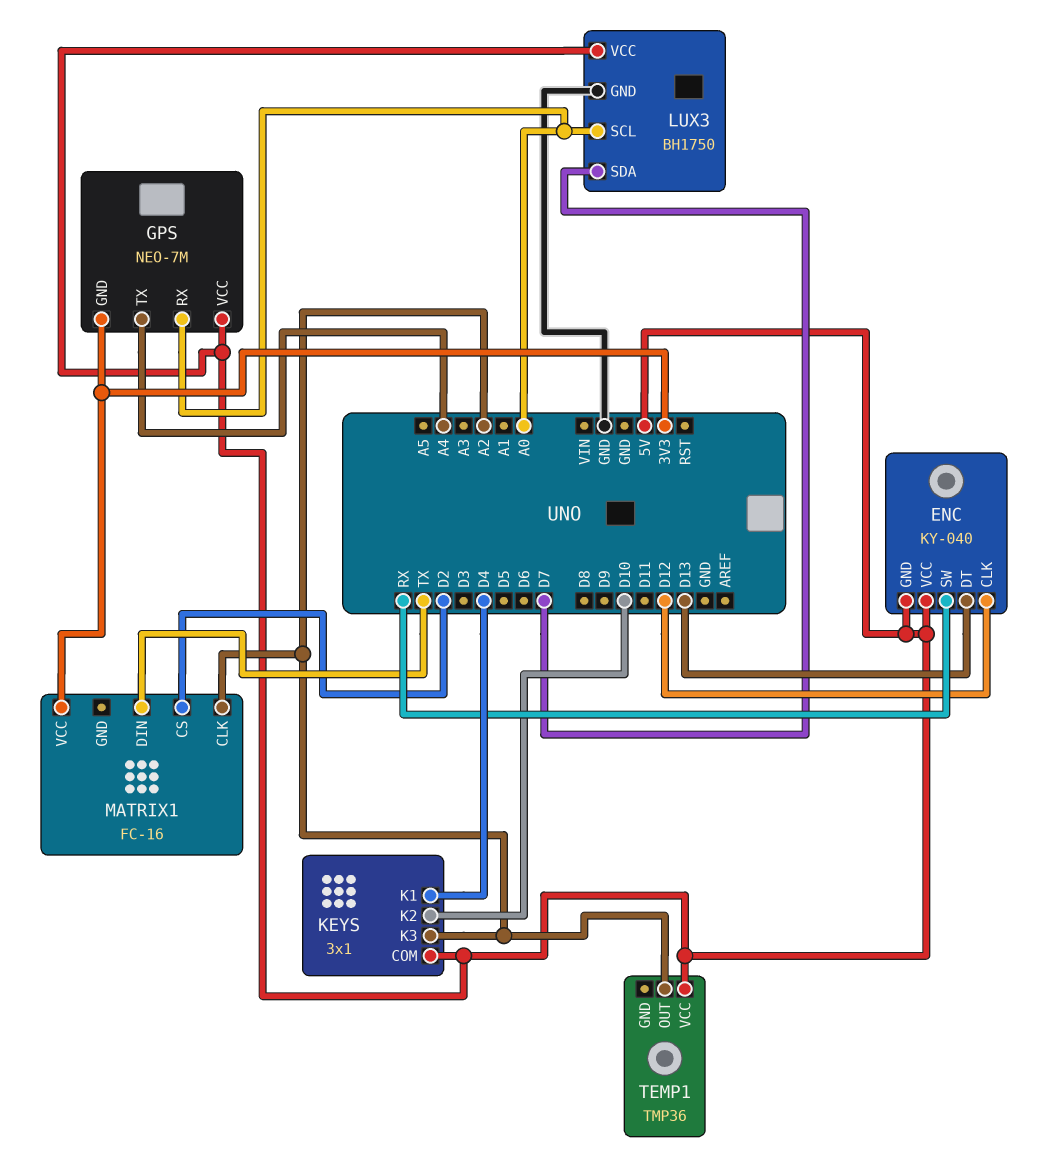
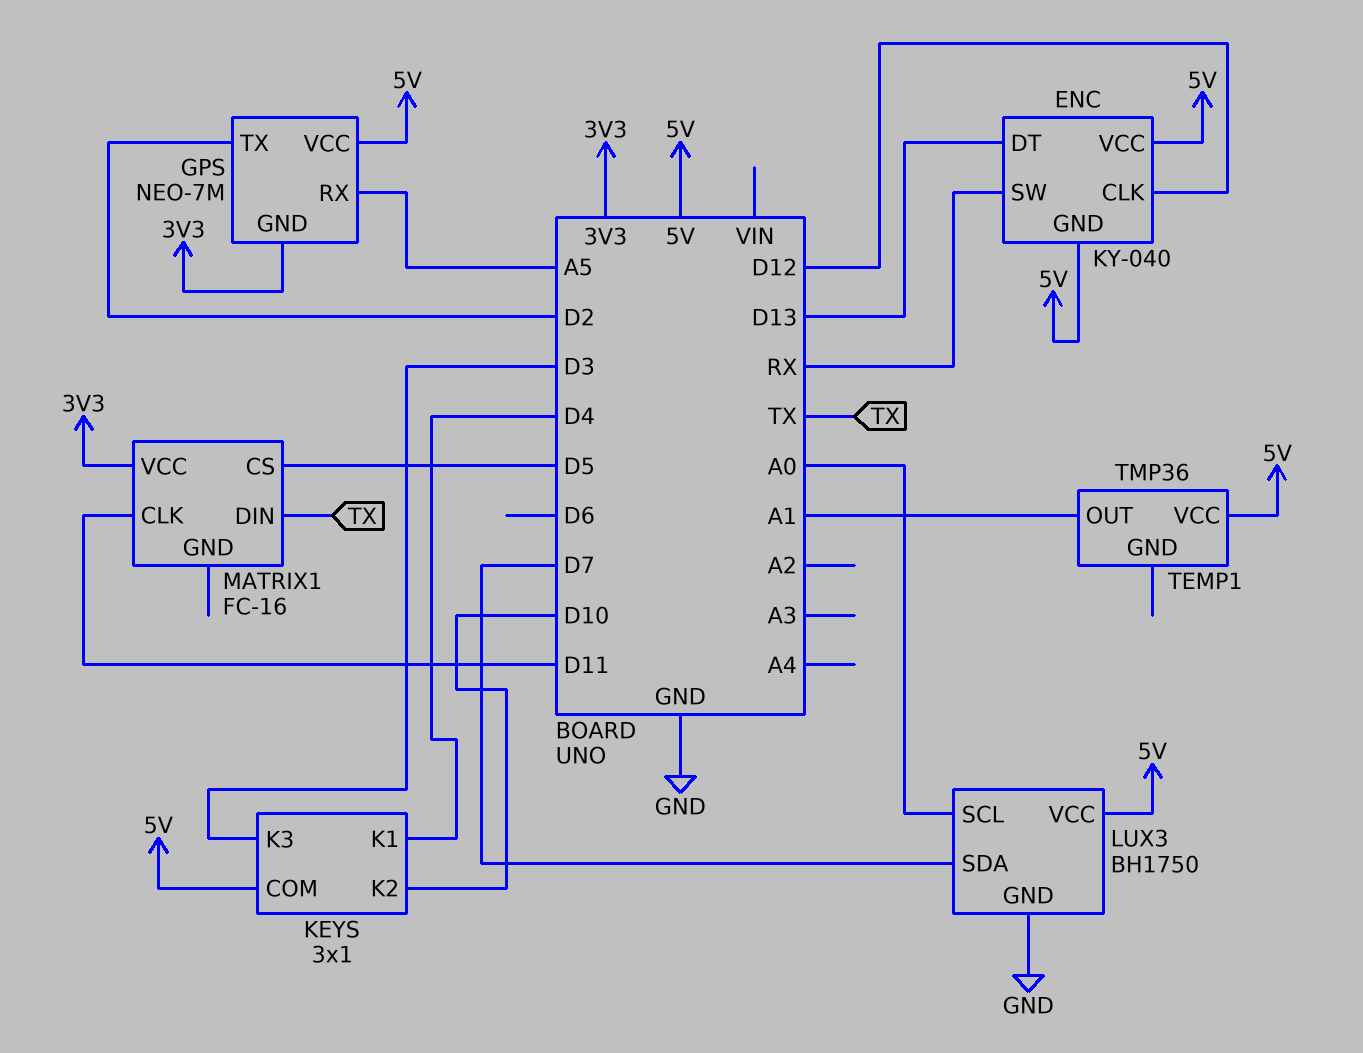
GPS pin RX: A0 -> A5
GPS pin TX: A4 -> D2
KEYS pin K3: A2 -> D3
MATRIX1 pin CLK: A2 -> D11
MATRIX1 pin CS: D2 -> D5
TEMP1 pin OUT: A2 -> A1

